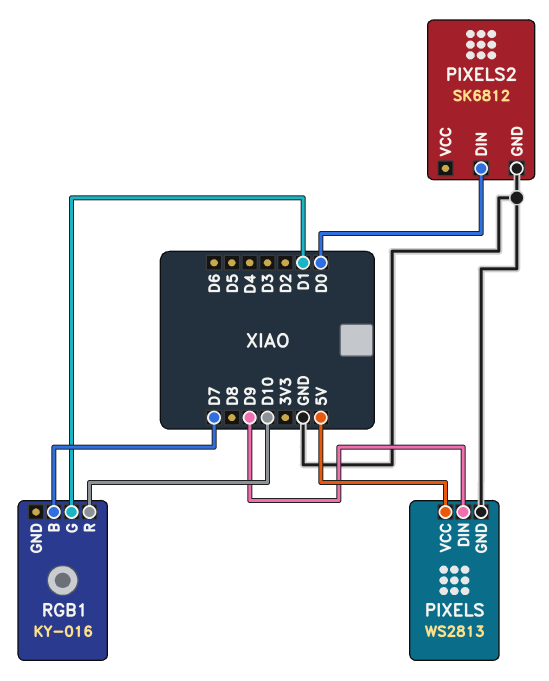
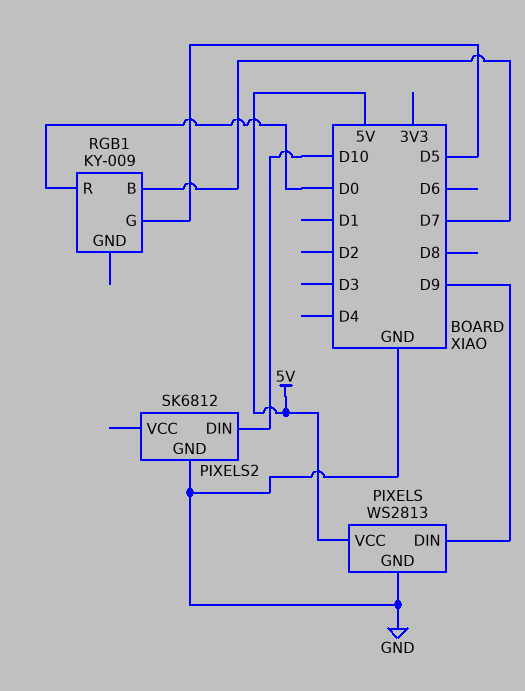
PIXELS2 pin DIN: D0 -> D10
RGB1: KY-016 -> KY-009
RGB1 pin G: D1 -> D5
RGB1 pin R: D10 -> D0

